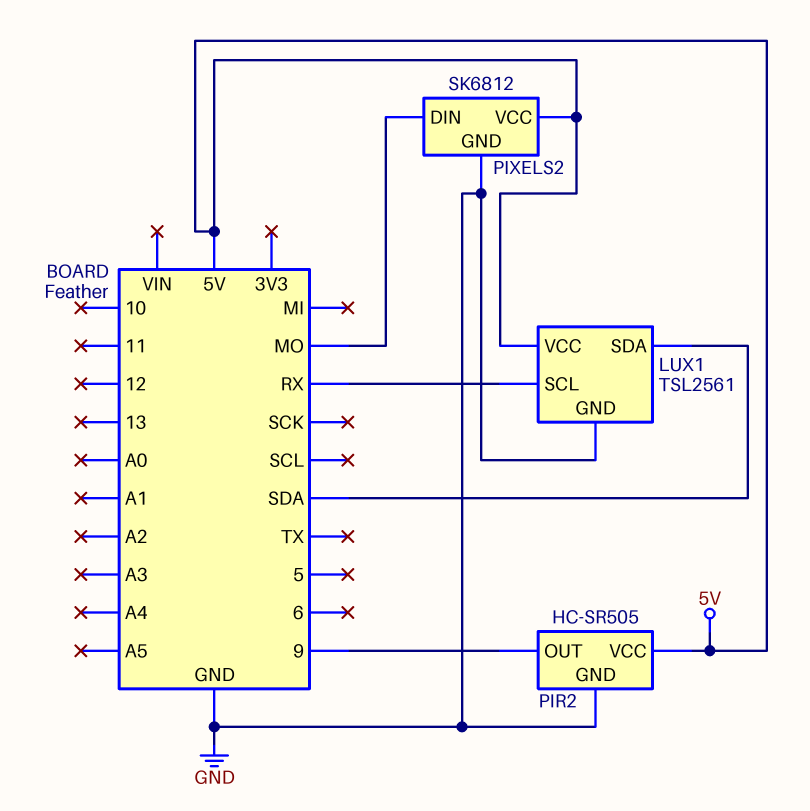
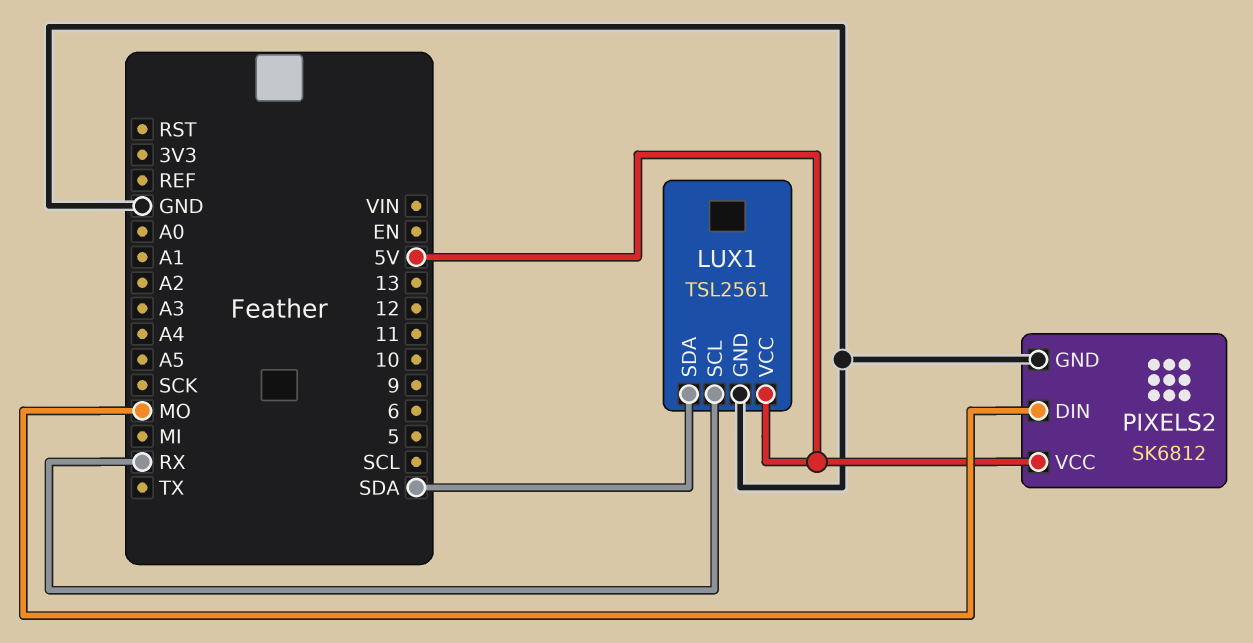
PIR2: HC-SR505 -> none
PIR2 pin GND: GND -> none
PIR2 pin OUT: 9 -> none
PIR2 pin VCC: 5V -> none

